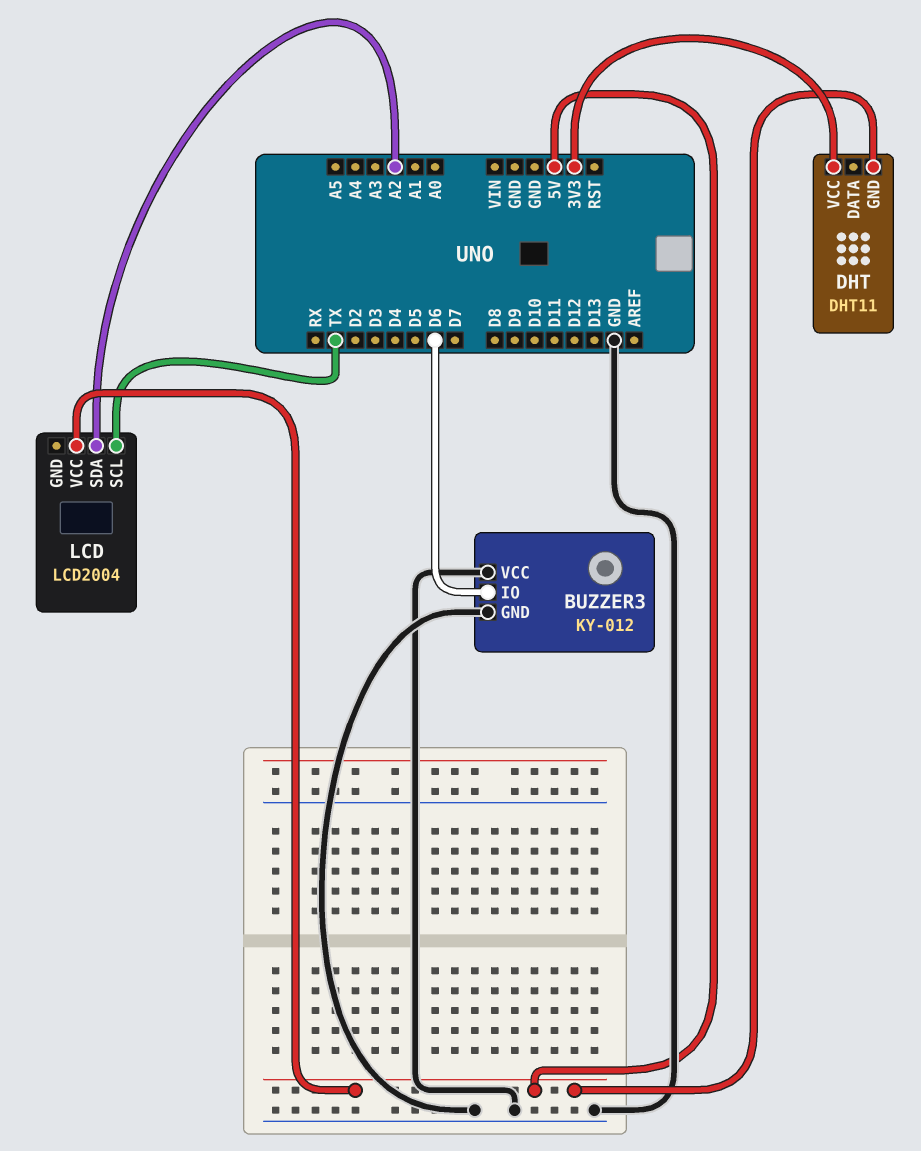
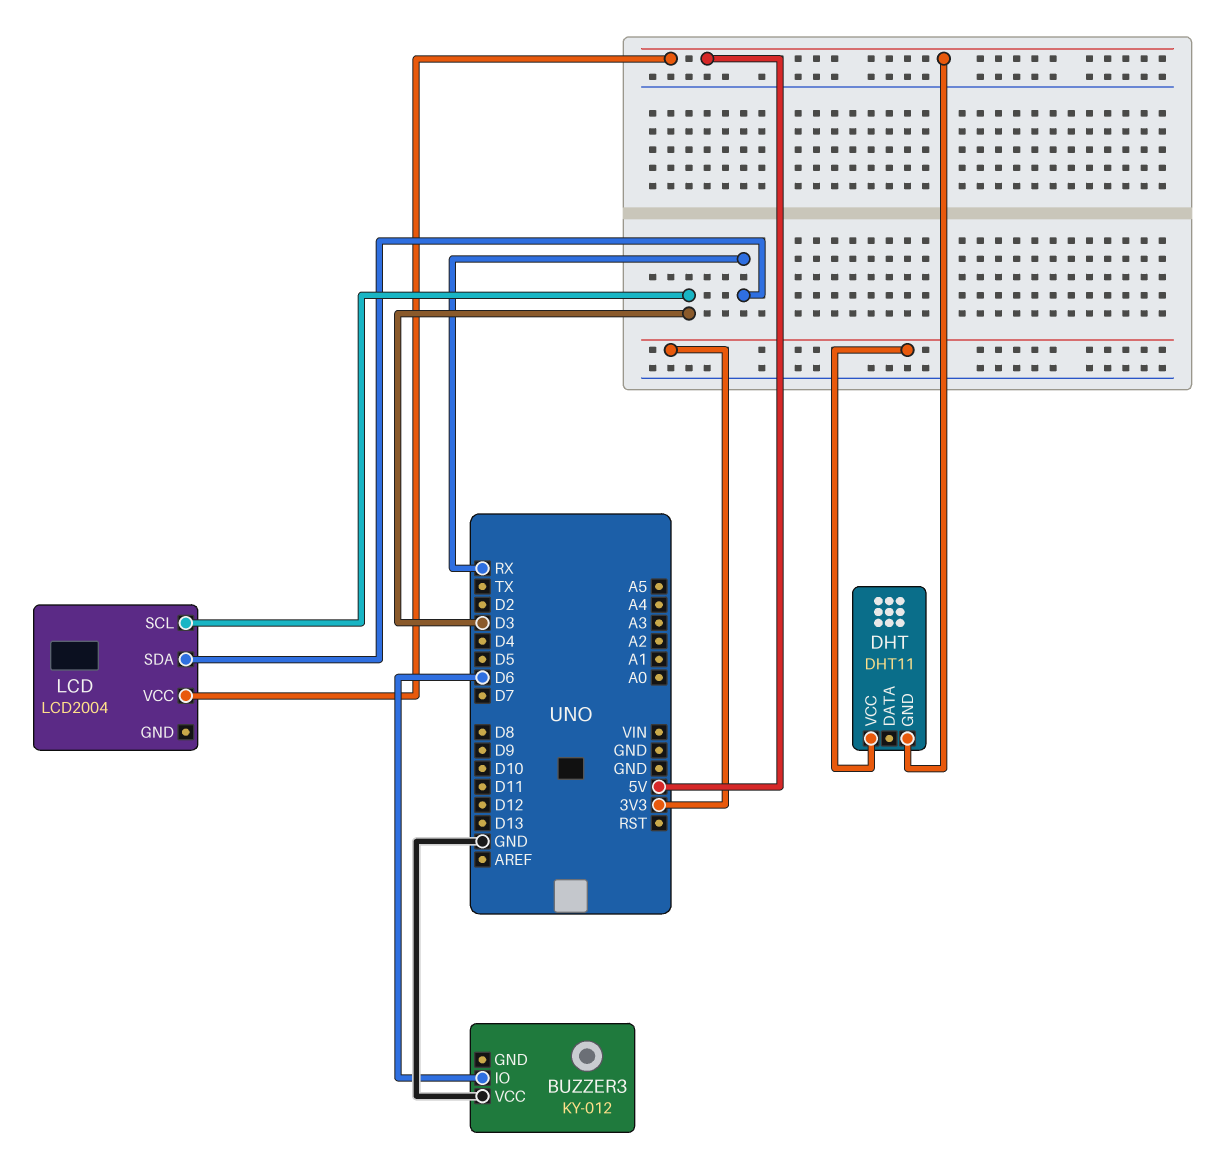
BUZZER3 pin GND: GND -> none
LCD pin SCL: TX -> D3
LCD pin SDA: A2 -> RX

